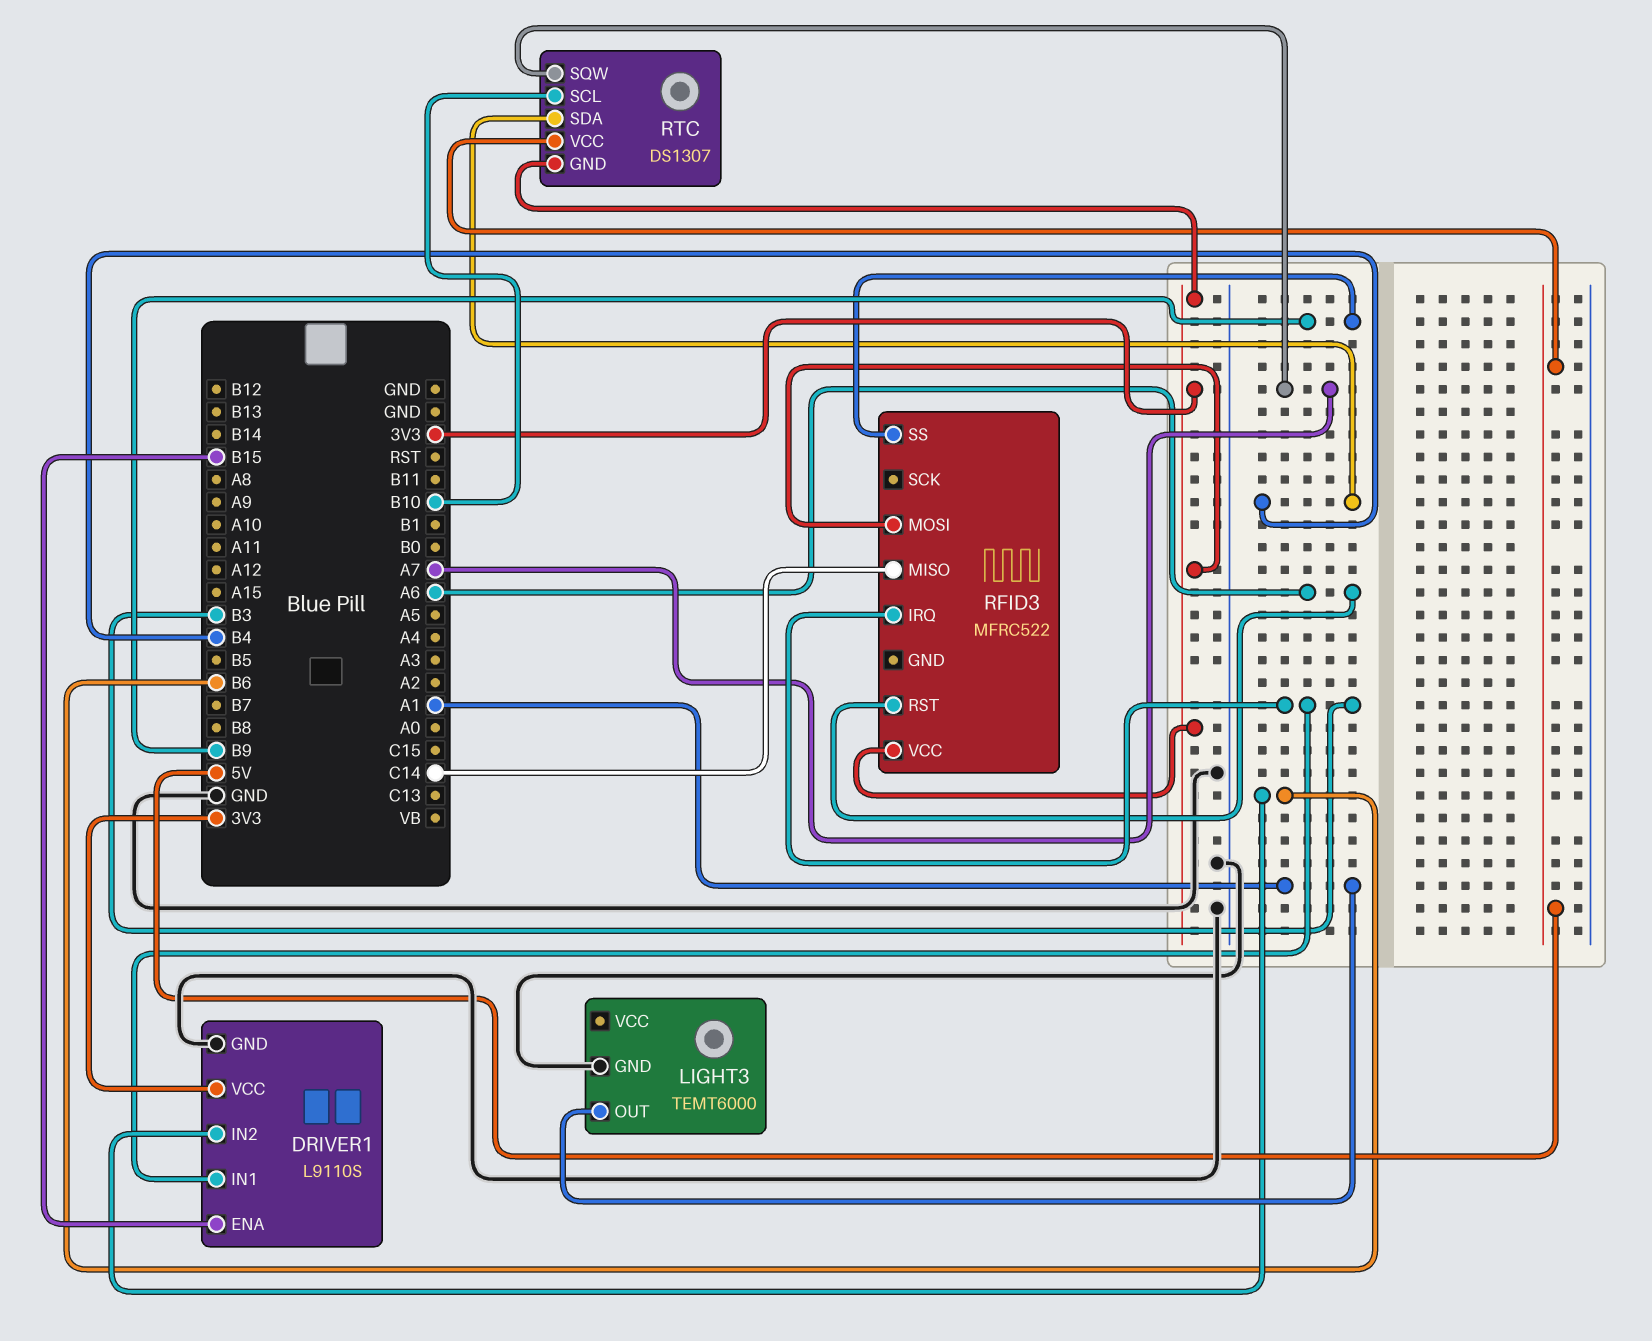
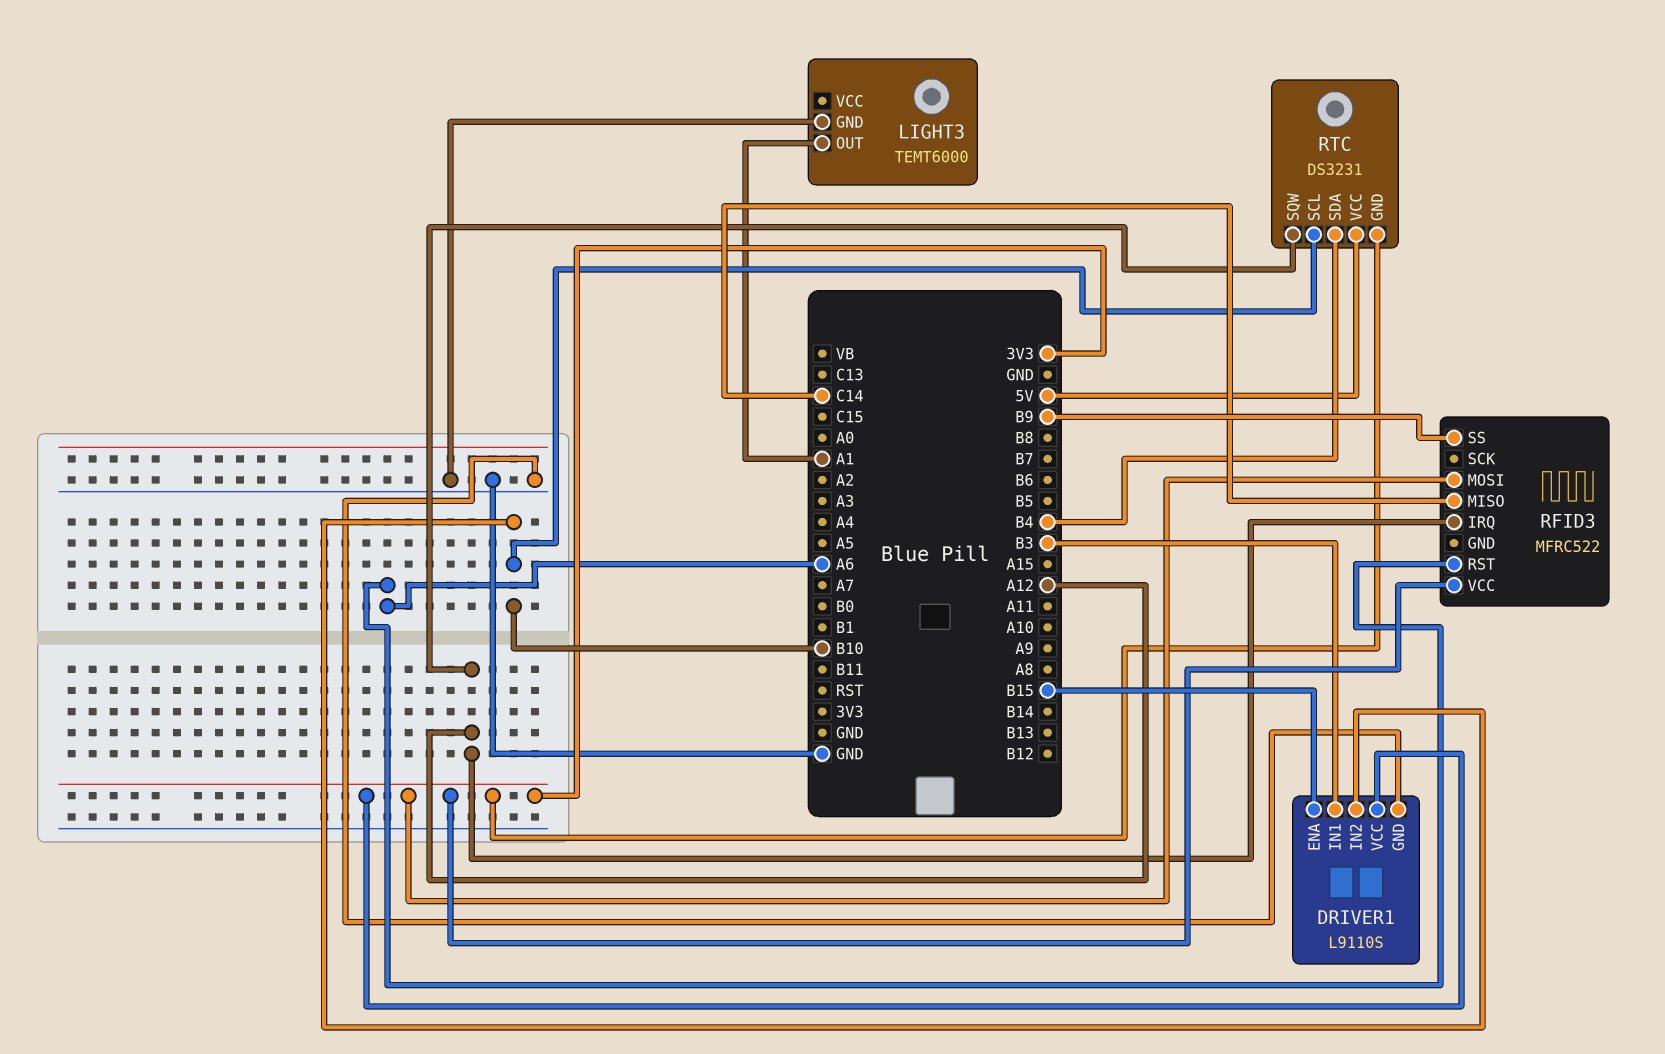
DRIVER1 pin IN2: B6 -> B10
RFID3 pin IRQ: B3 -> A12
RTC: DS1307 -> DS3231
RTC pin SQW: A7 -> A12

